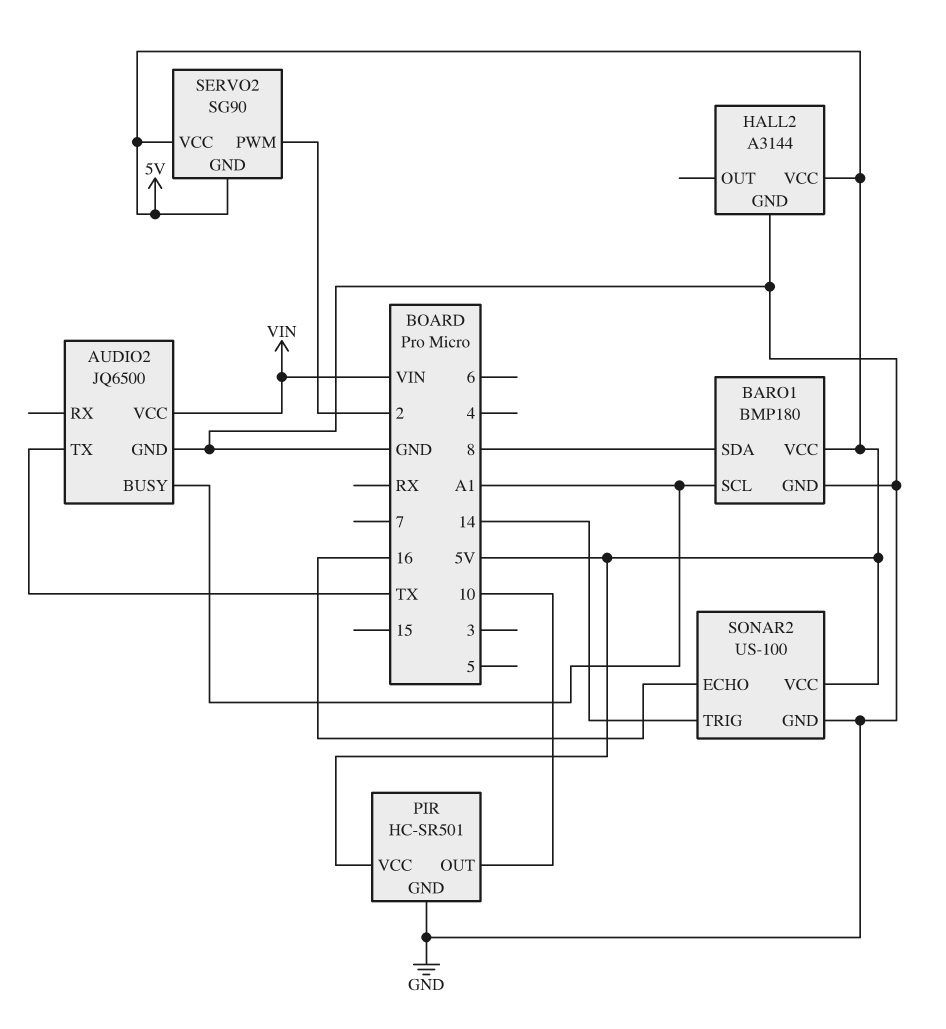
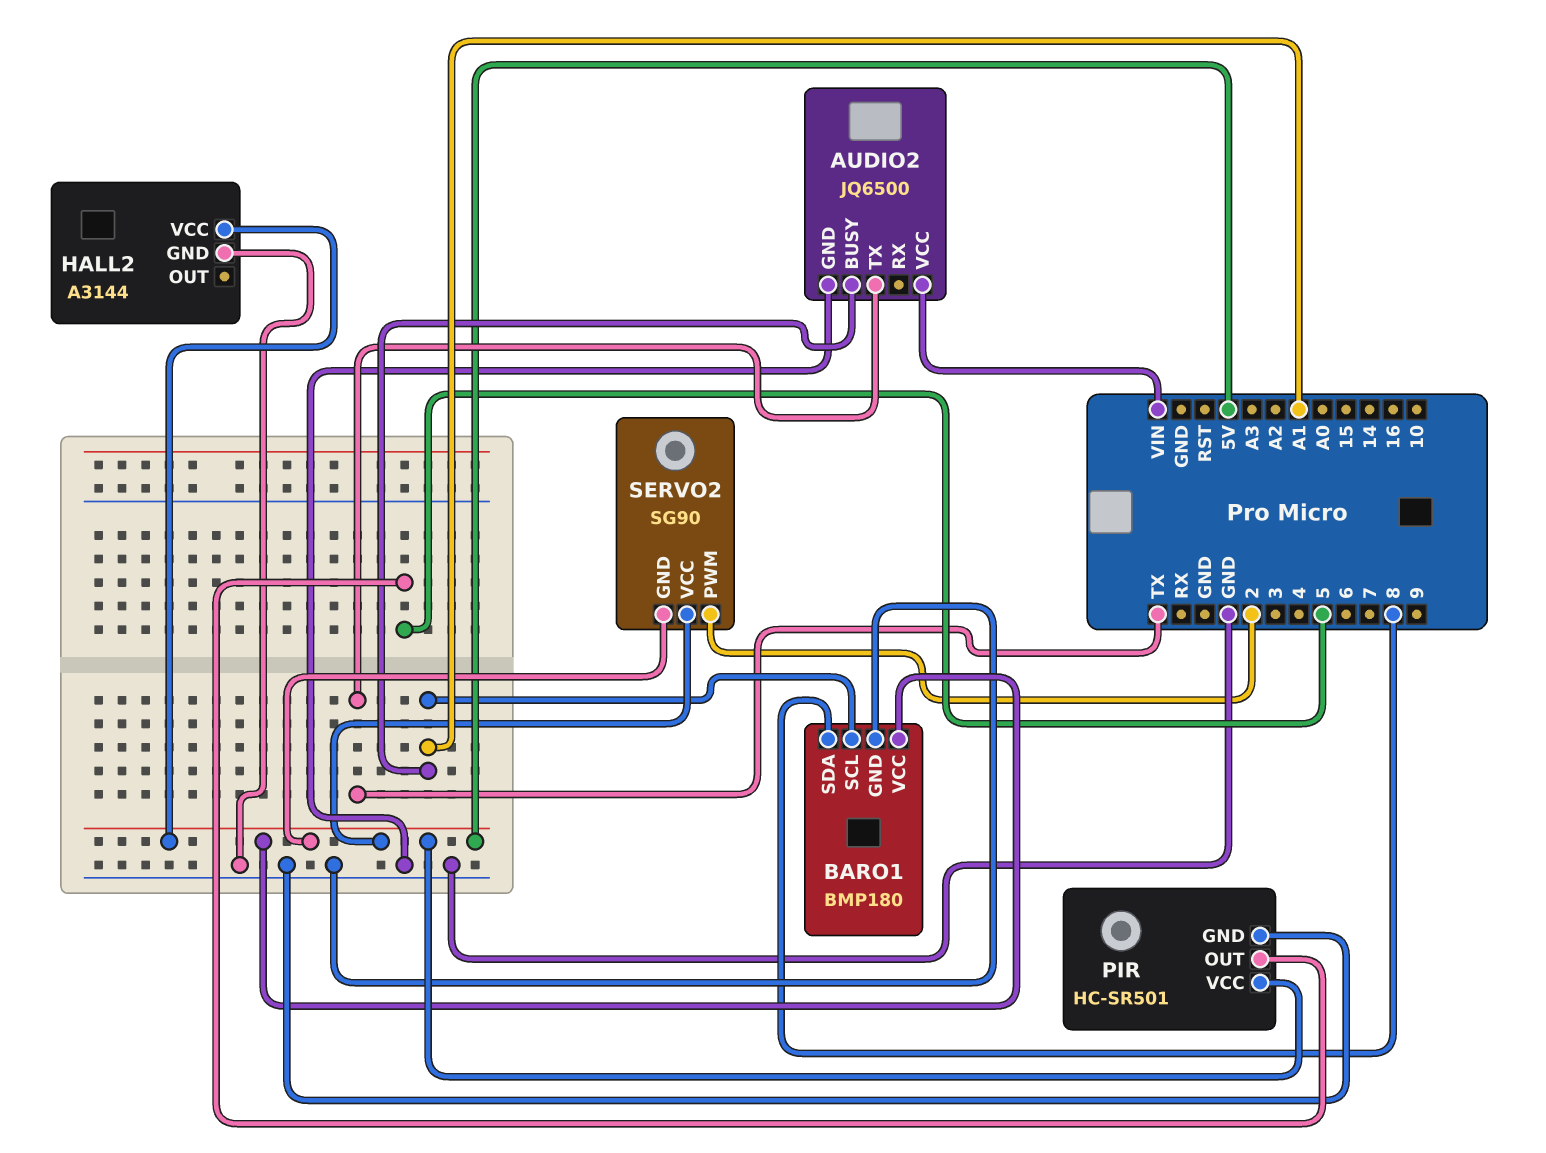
PIR pin OUT: 10 -> 5
SONAR2: US-100 -> none
SONAR2 pin ECHO: 16 -> none
SONAR2 pin GND: GND -> none
SONAR2 pin TRIG: 14 -> none
SONAR2 pin VCC: 5V -> none

